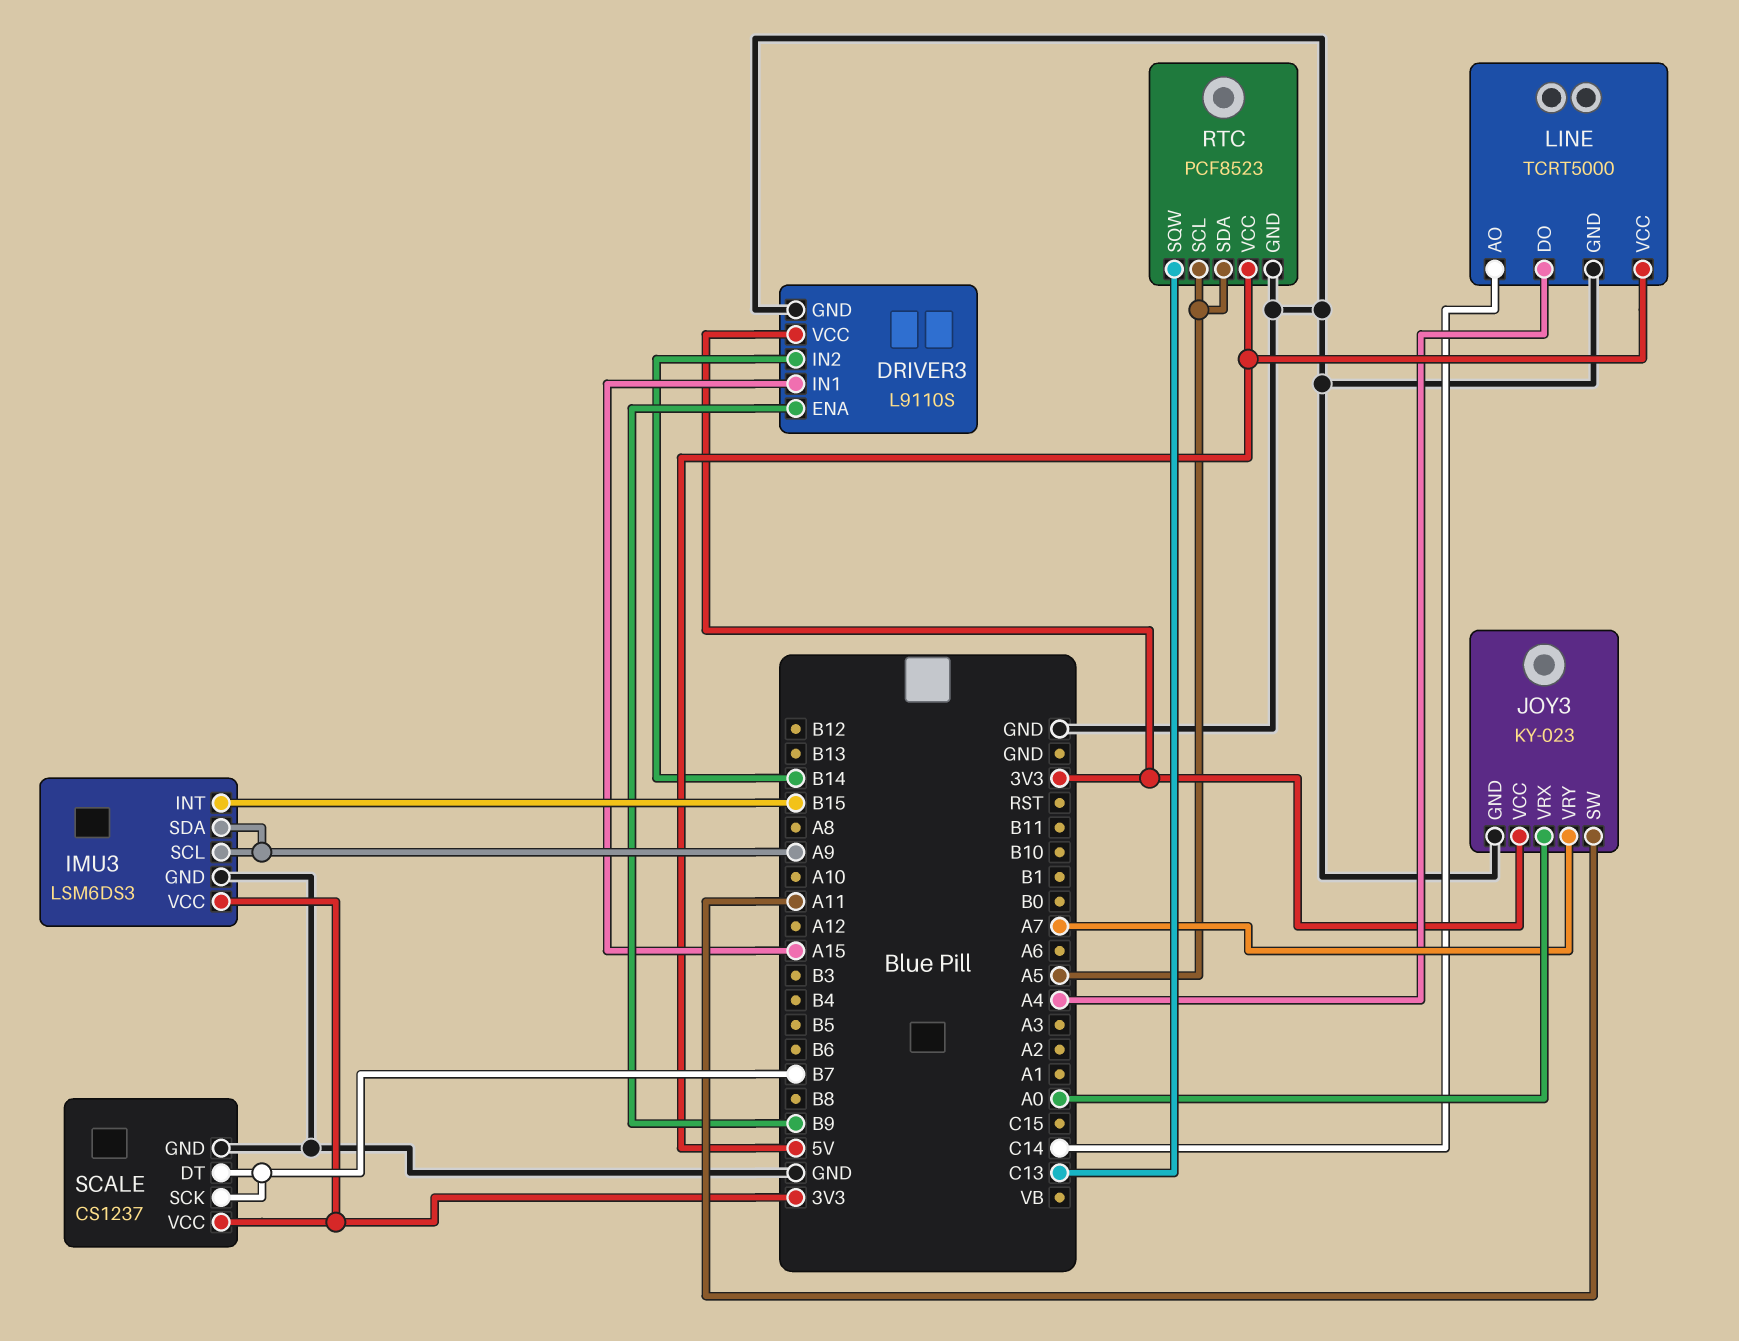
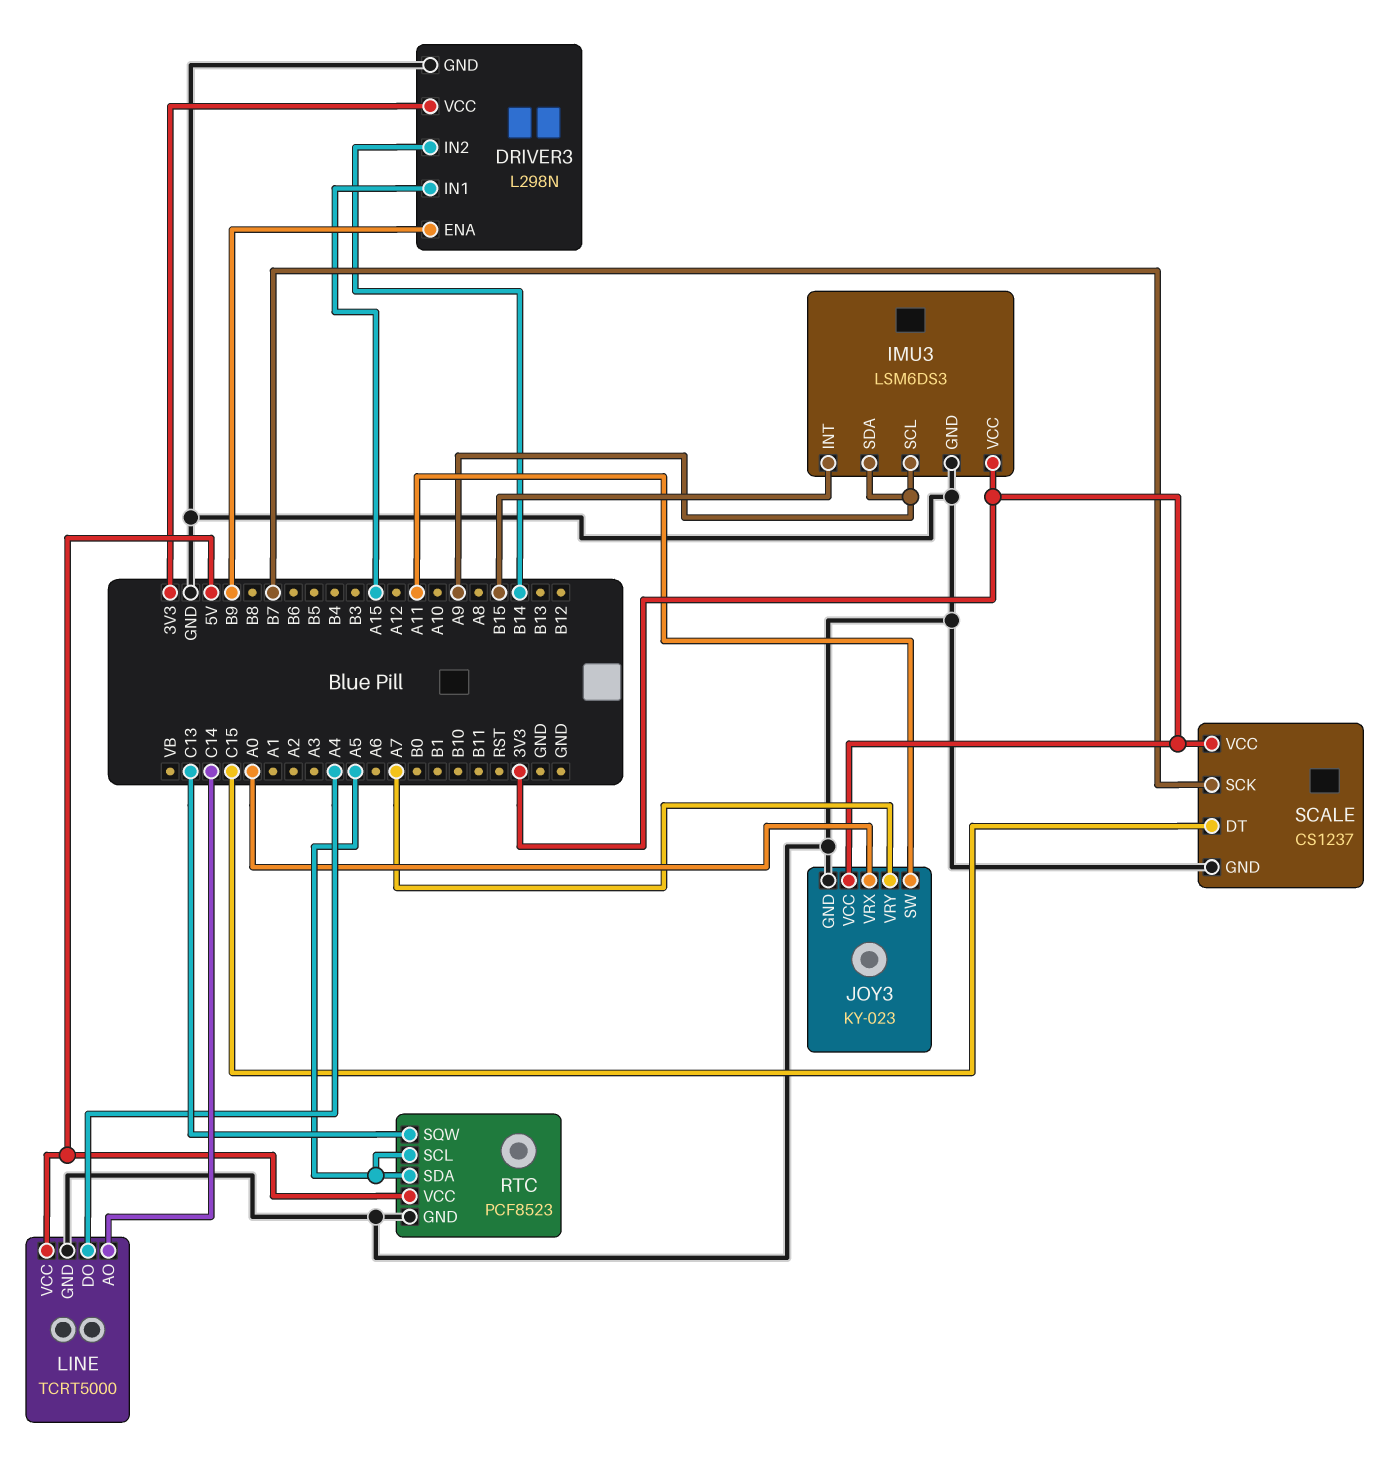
DRIVER3: L9110S -> L298N
SCALE pin DT: B7 -> C15

